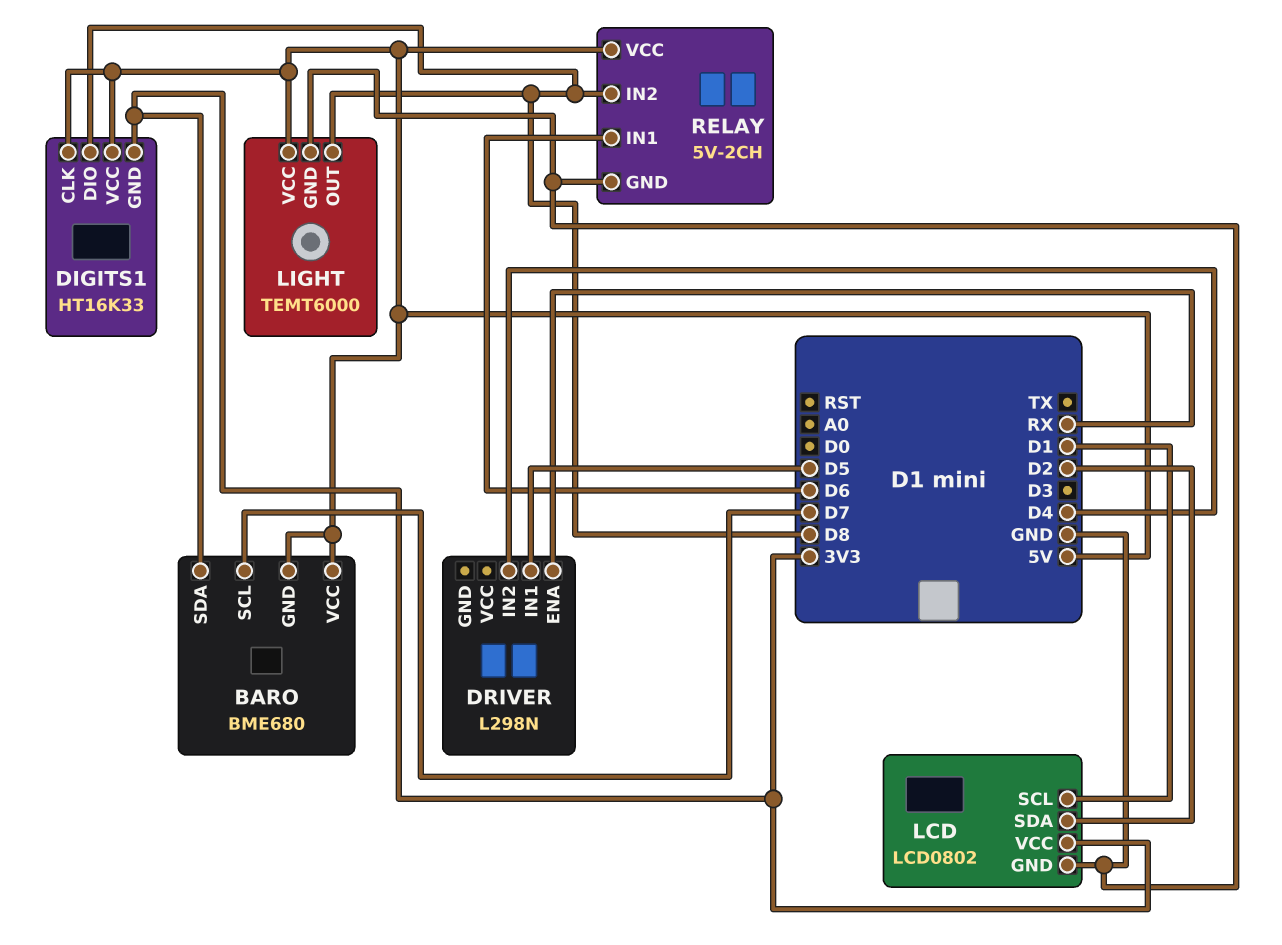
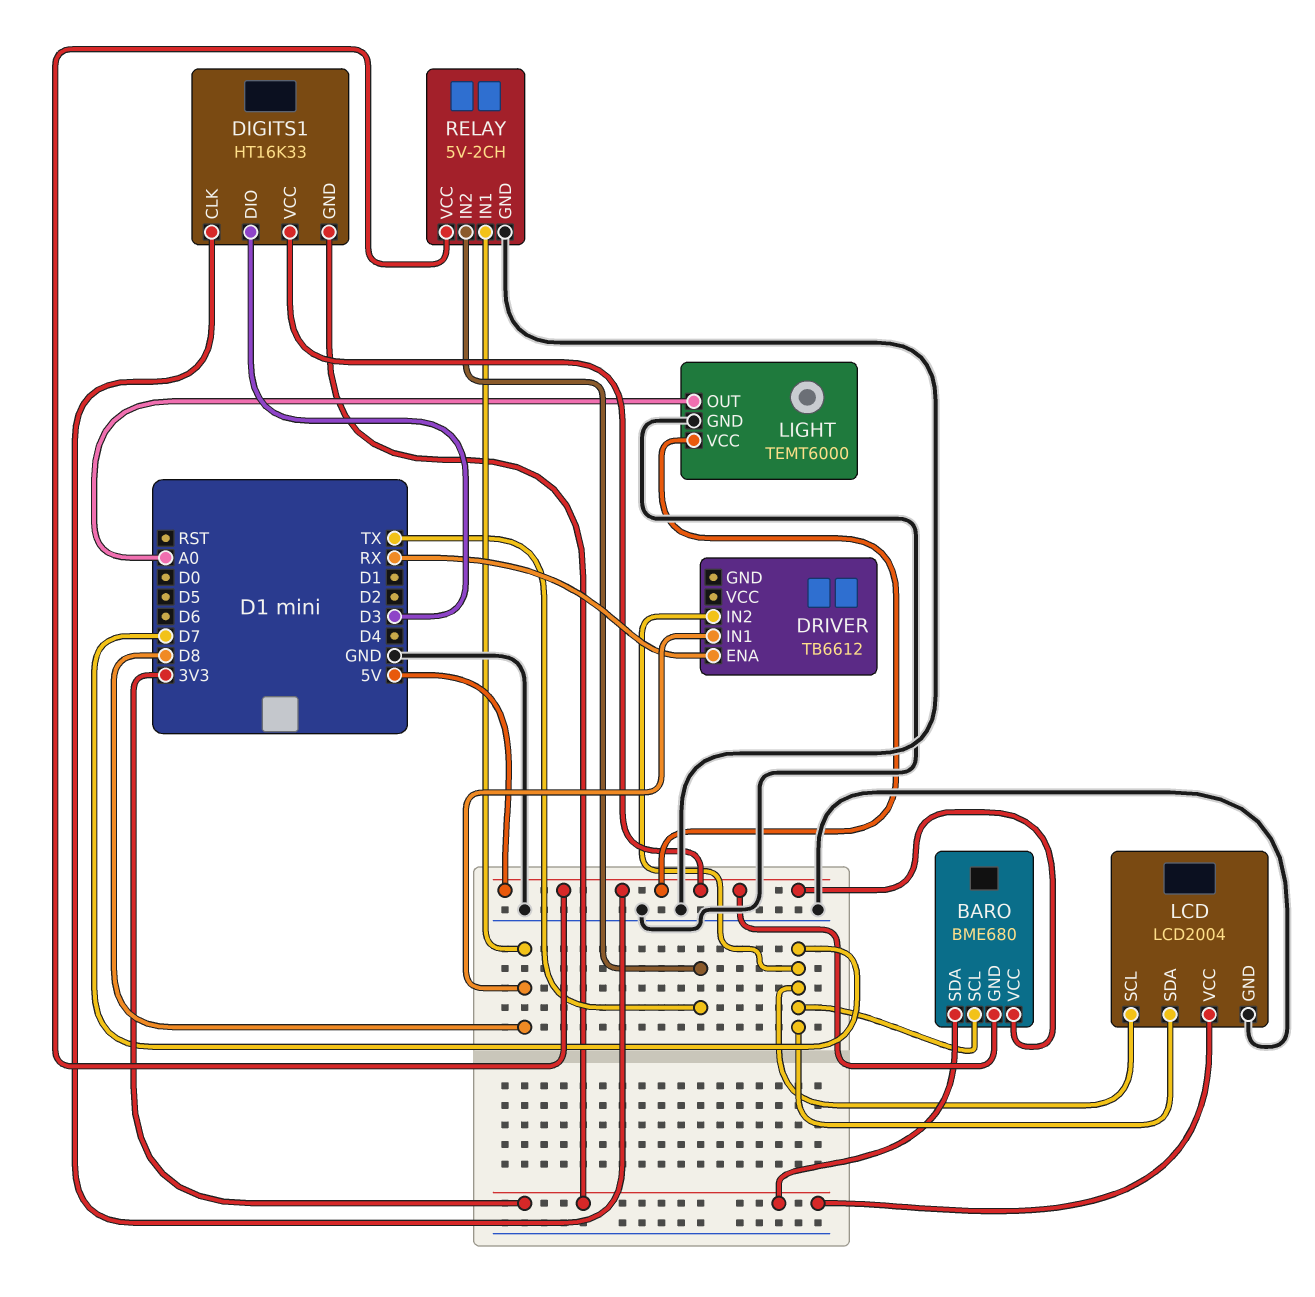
DIGITS1 pin DIO: D8 -> D3
DRIVER: L298N -> TB6612
DRIVER pin IN1: D5 -> D8
DRIVER pin IN2: D4 -> D7
LCD: LCD0802 -> LCD2004
LCD pin SCL: D1 -> D7
LCD pin SDA: D2 -> D7
LIGHT pin OUT: D8 -> A0
RELAY pin IN1: D6 -> D8
RELAY pin IN2: D8 -> TX

